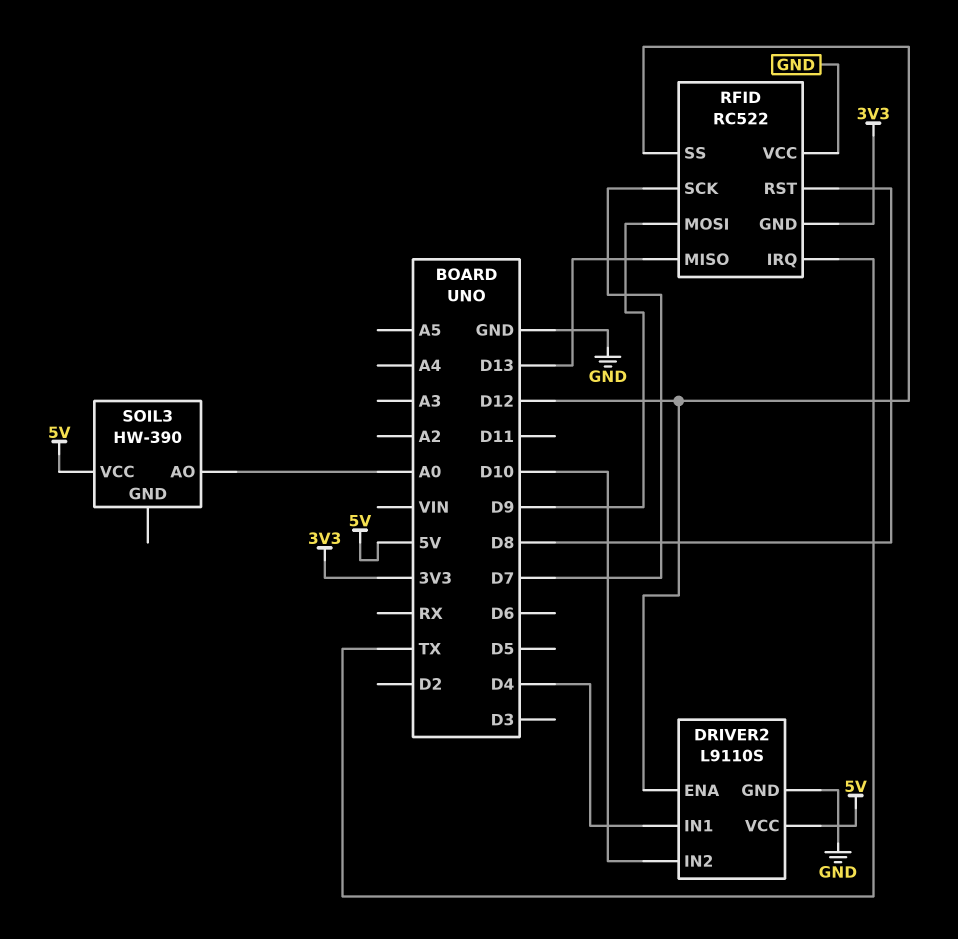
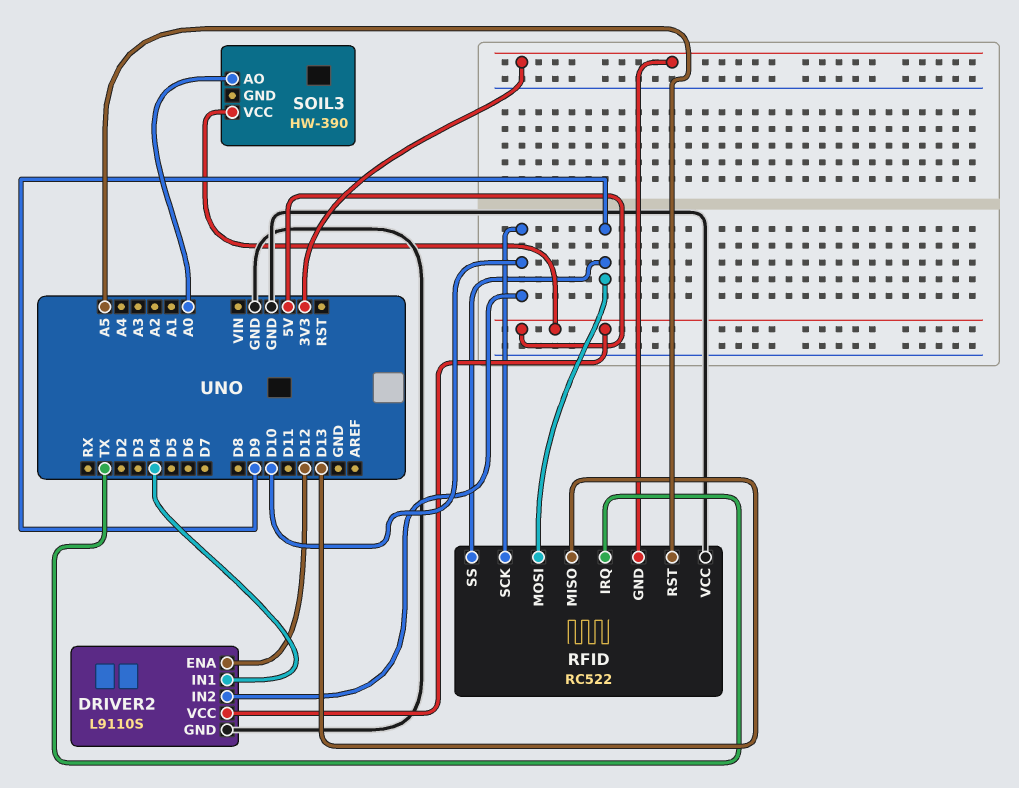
RFID pin RST: D8 -> A5
RFID pin SCK: D7 -> D10
RFID pin SS: D12 -> D9

